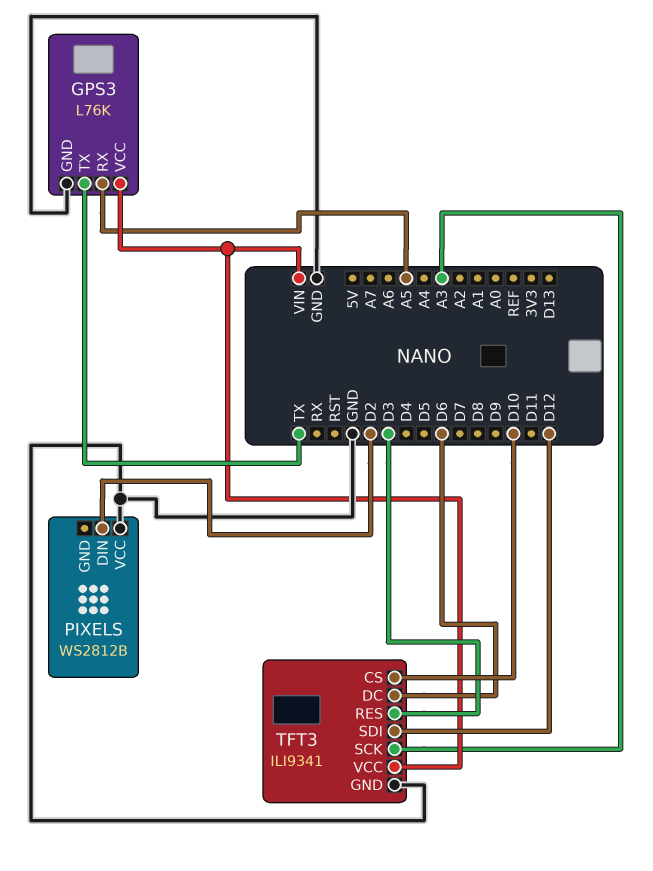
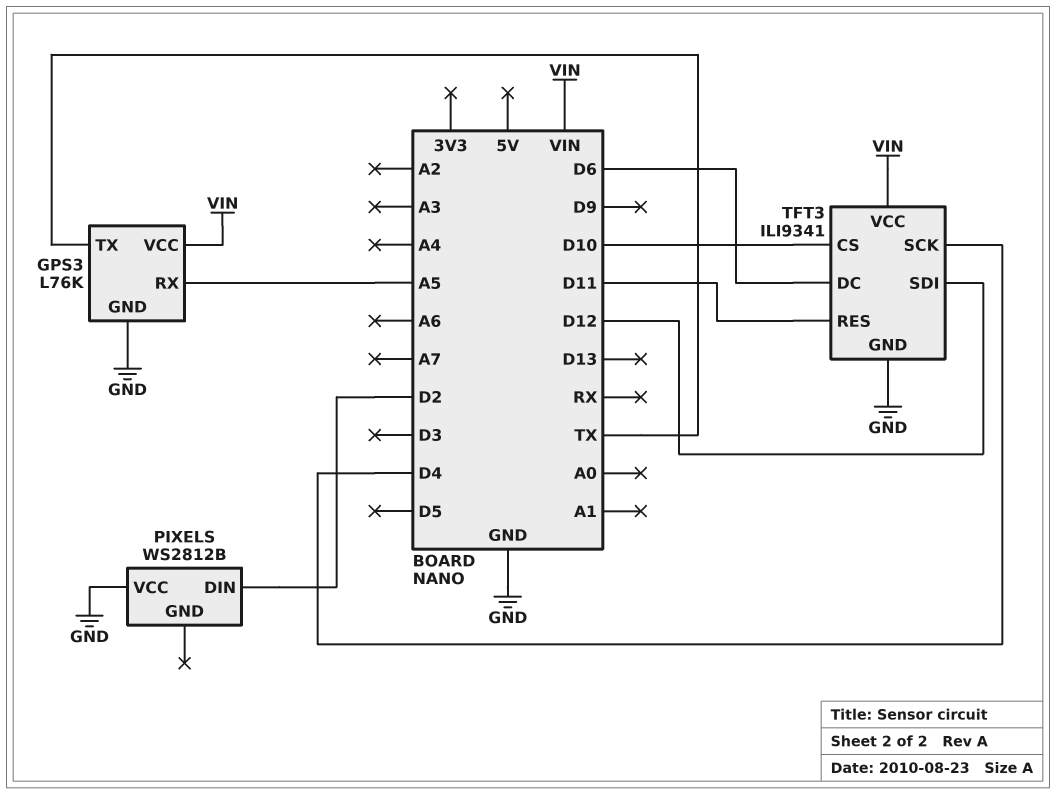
TFT3 pin RES: D3 -> D11
TFT3 pin SCK: A3 -> D4

